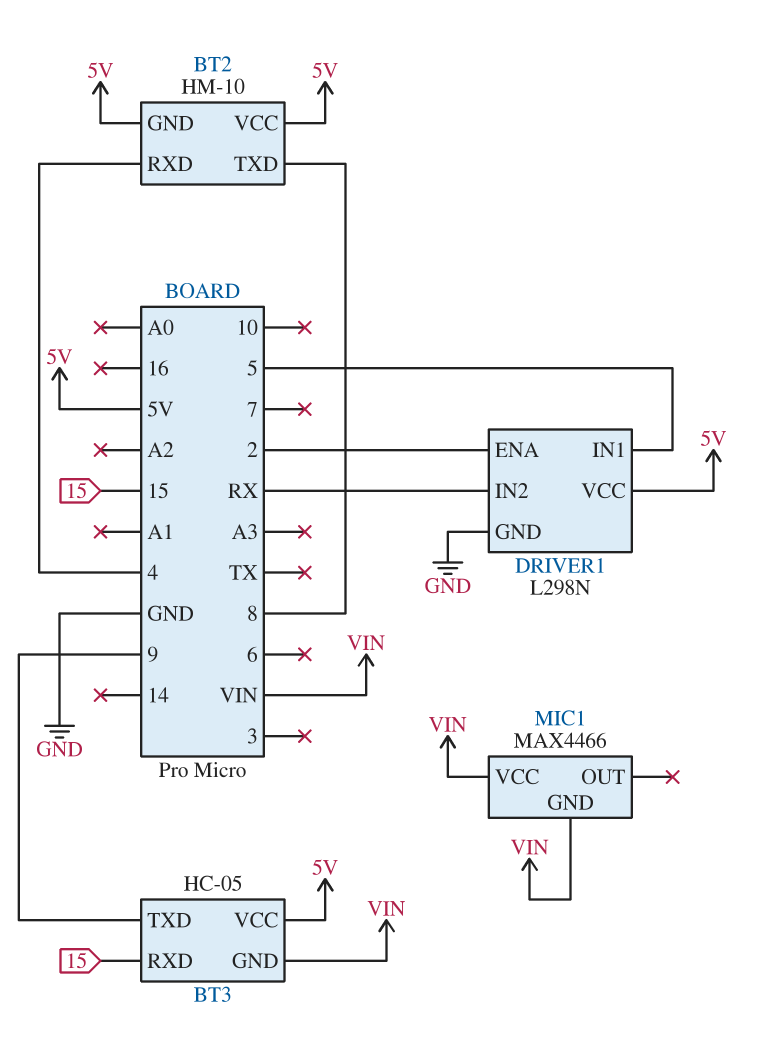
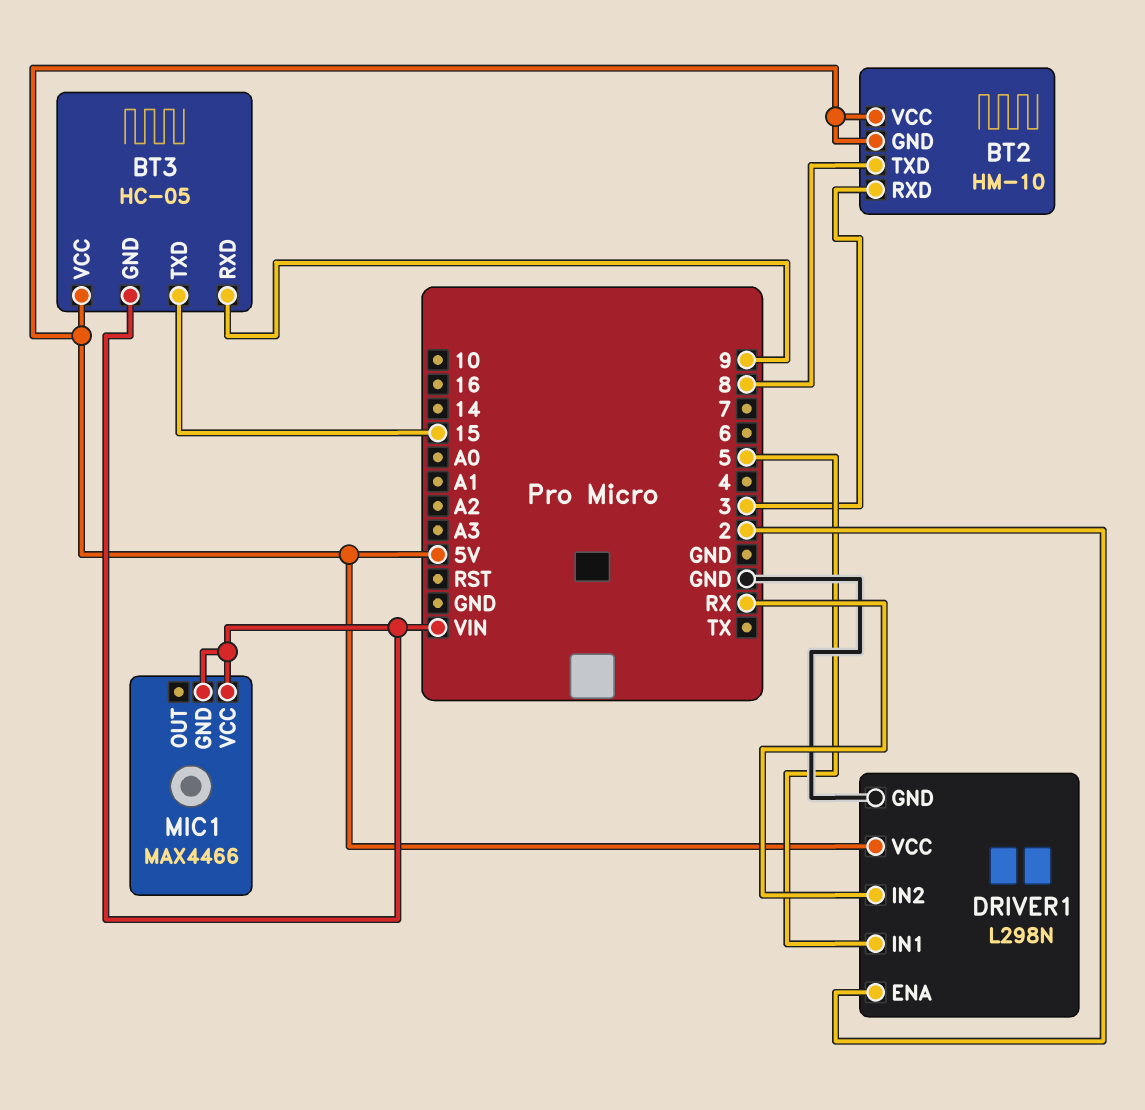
BT2 pin RXD: 4 -> 3
BT3 pin RXD: 15 -> 9
BT3 pin TXD: 9 -> 15

